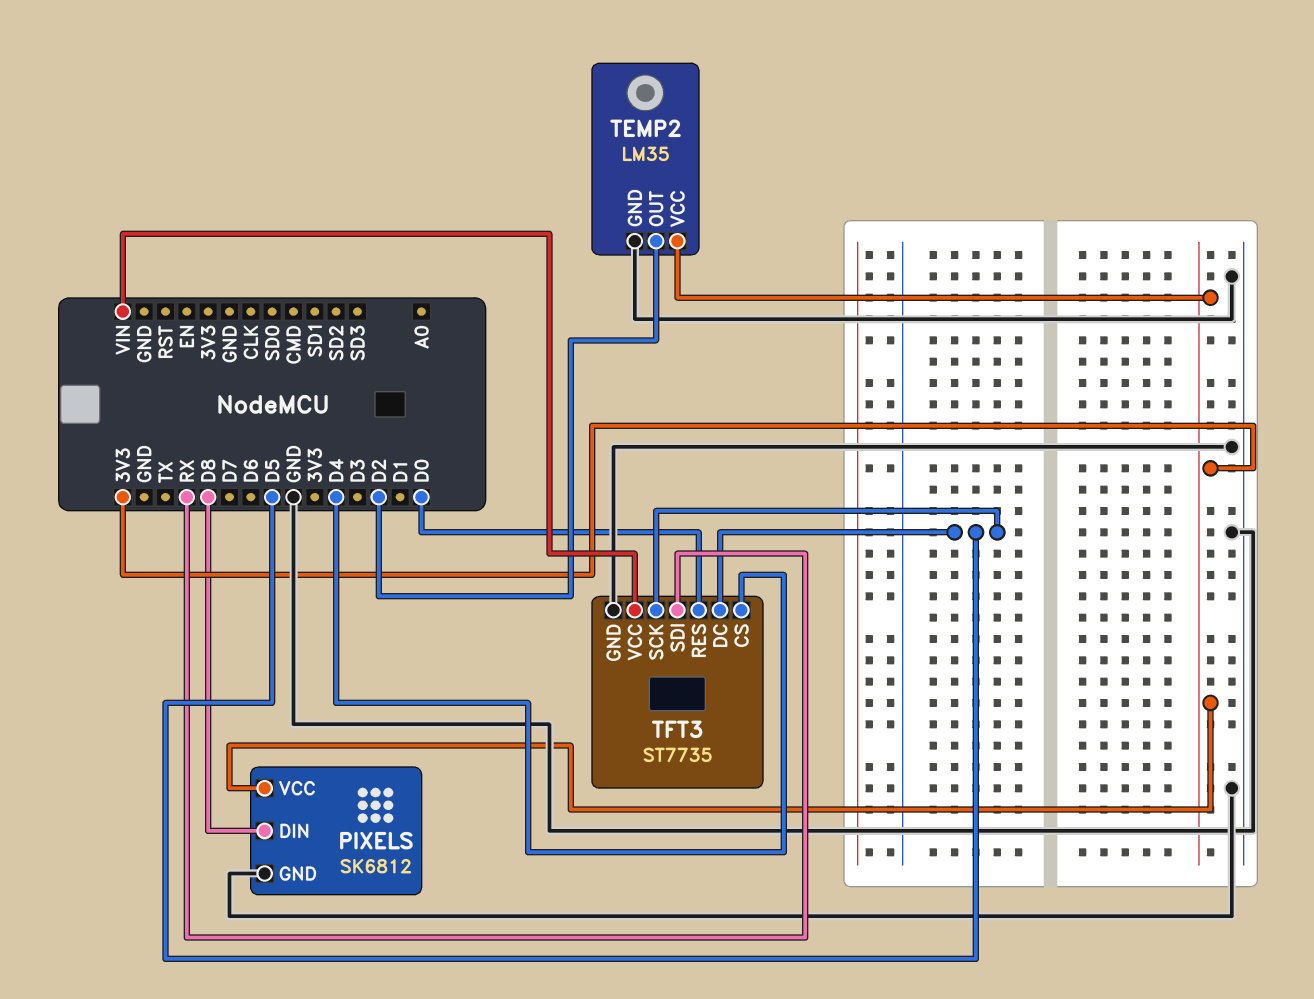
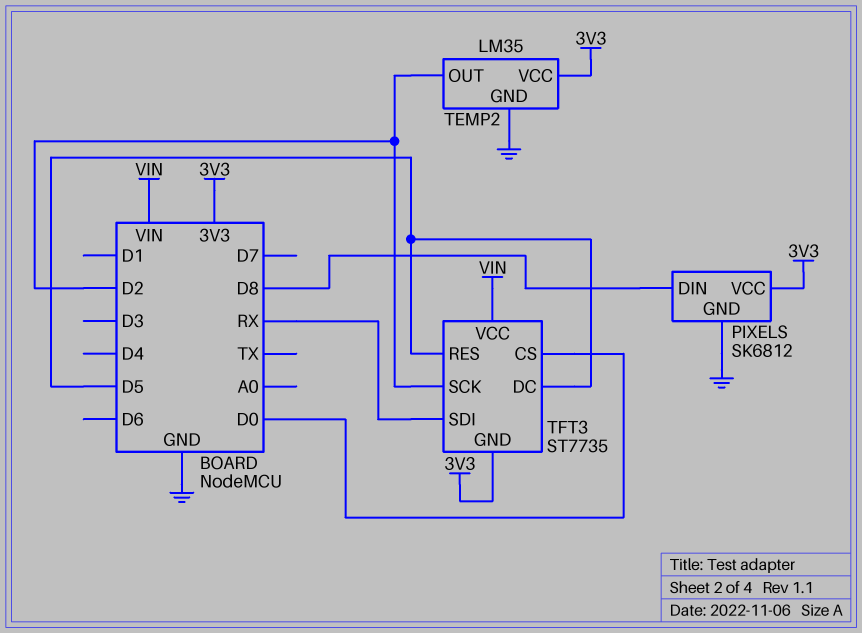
TFT3 pin CS: D4 -> D0
TFT3 pin GND: GND -> 3V3
TFT3 pin RES: D0 -> D5
TFT3 pin SCK: D5 -> D2

